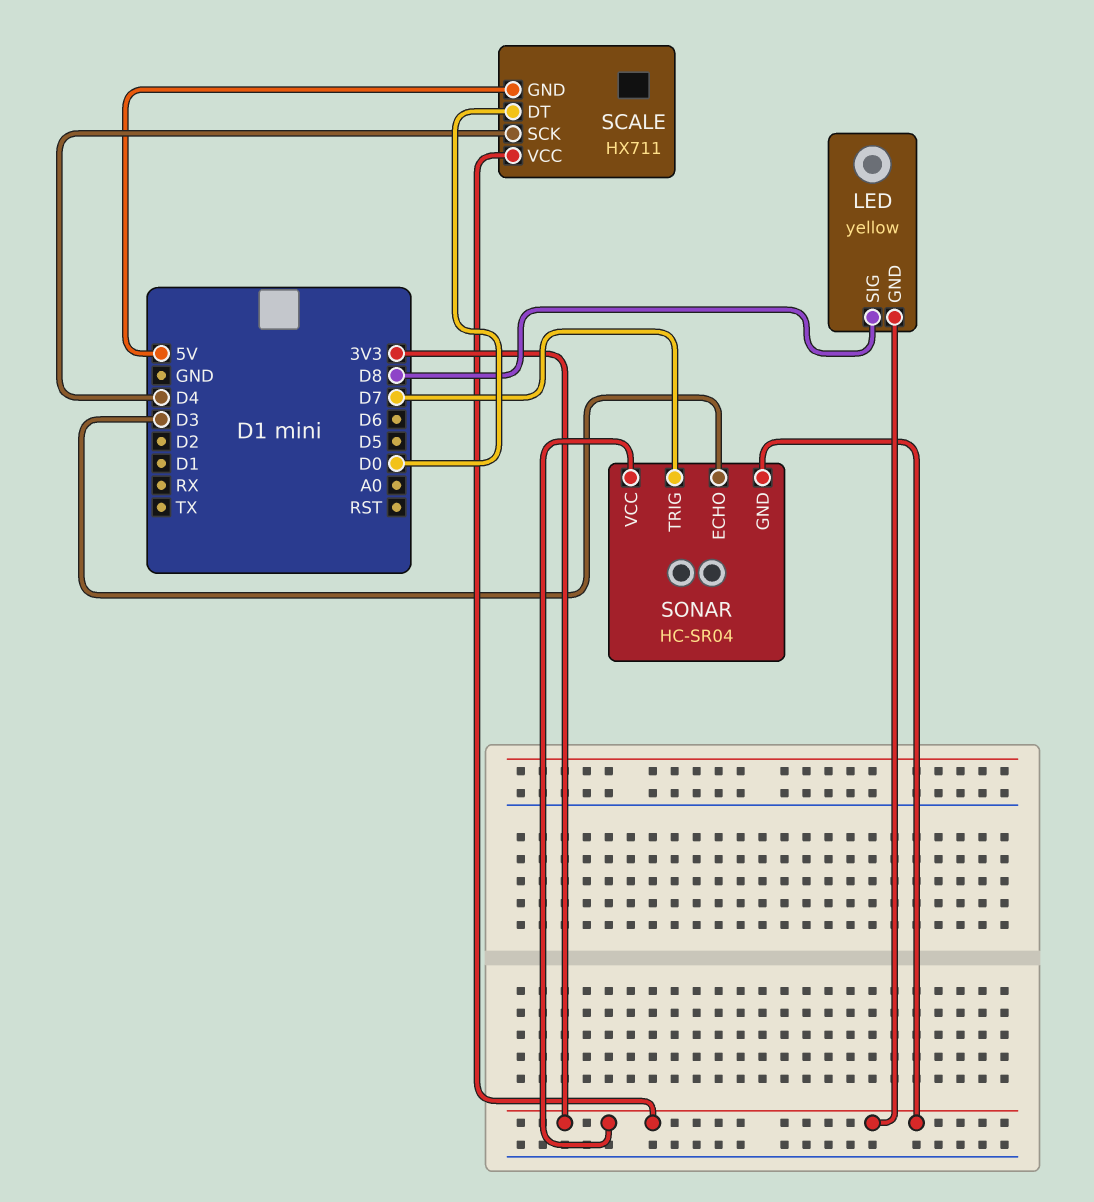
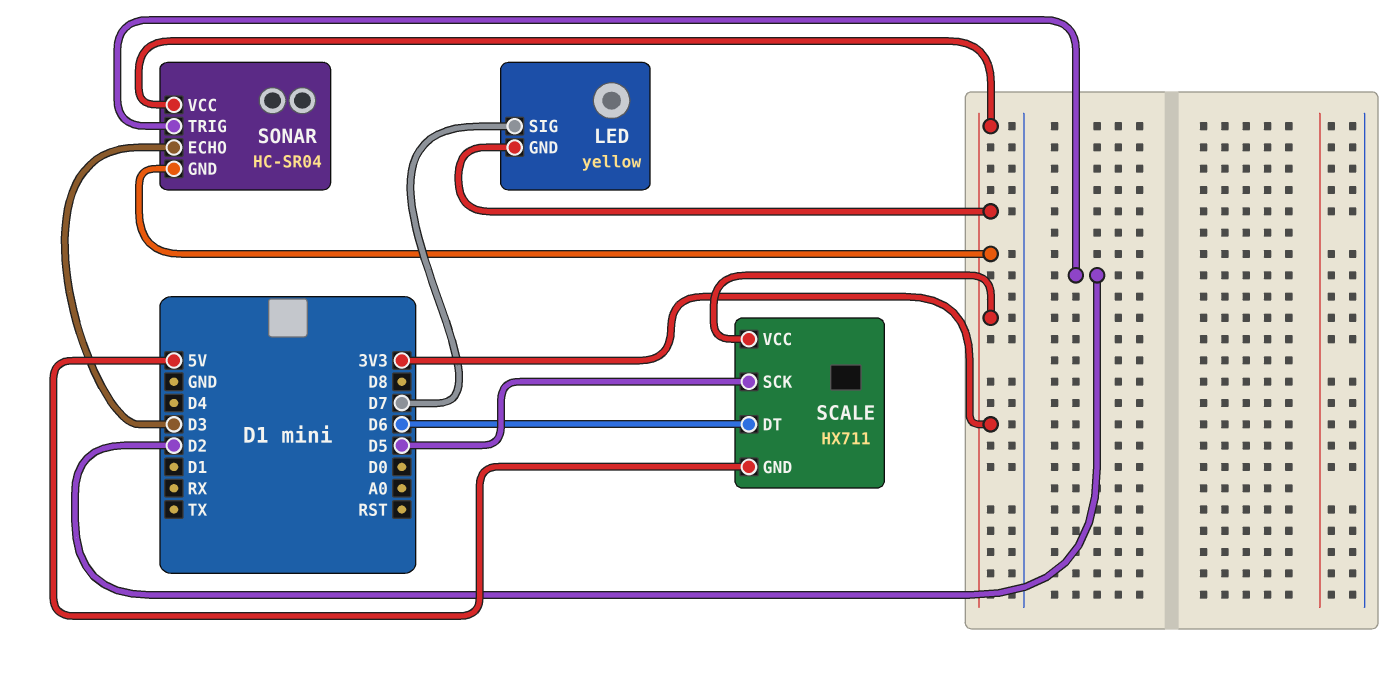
LED pin SIG: D8 -> D7
SCALE pin DT: D0 -> D6
SCALE pin SCK: D4 -> D5
SONAR pin TRIG: D7 -> D2

